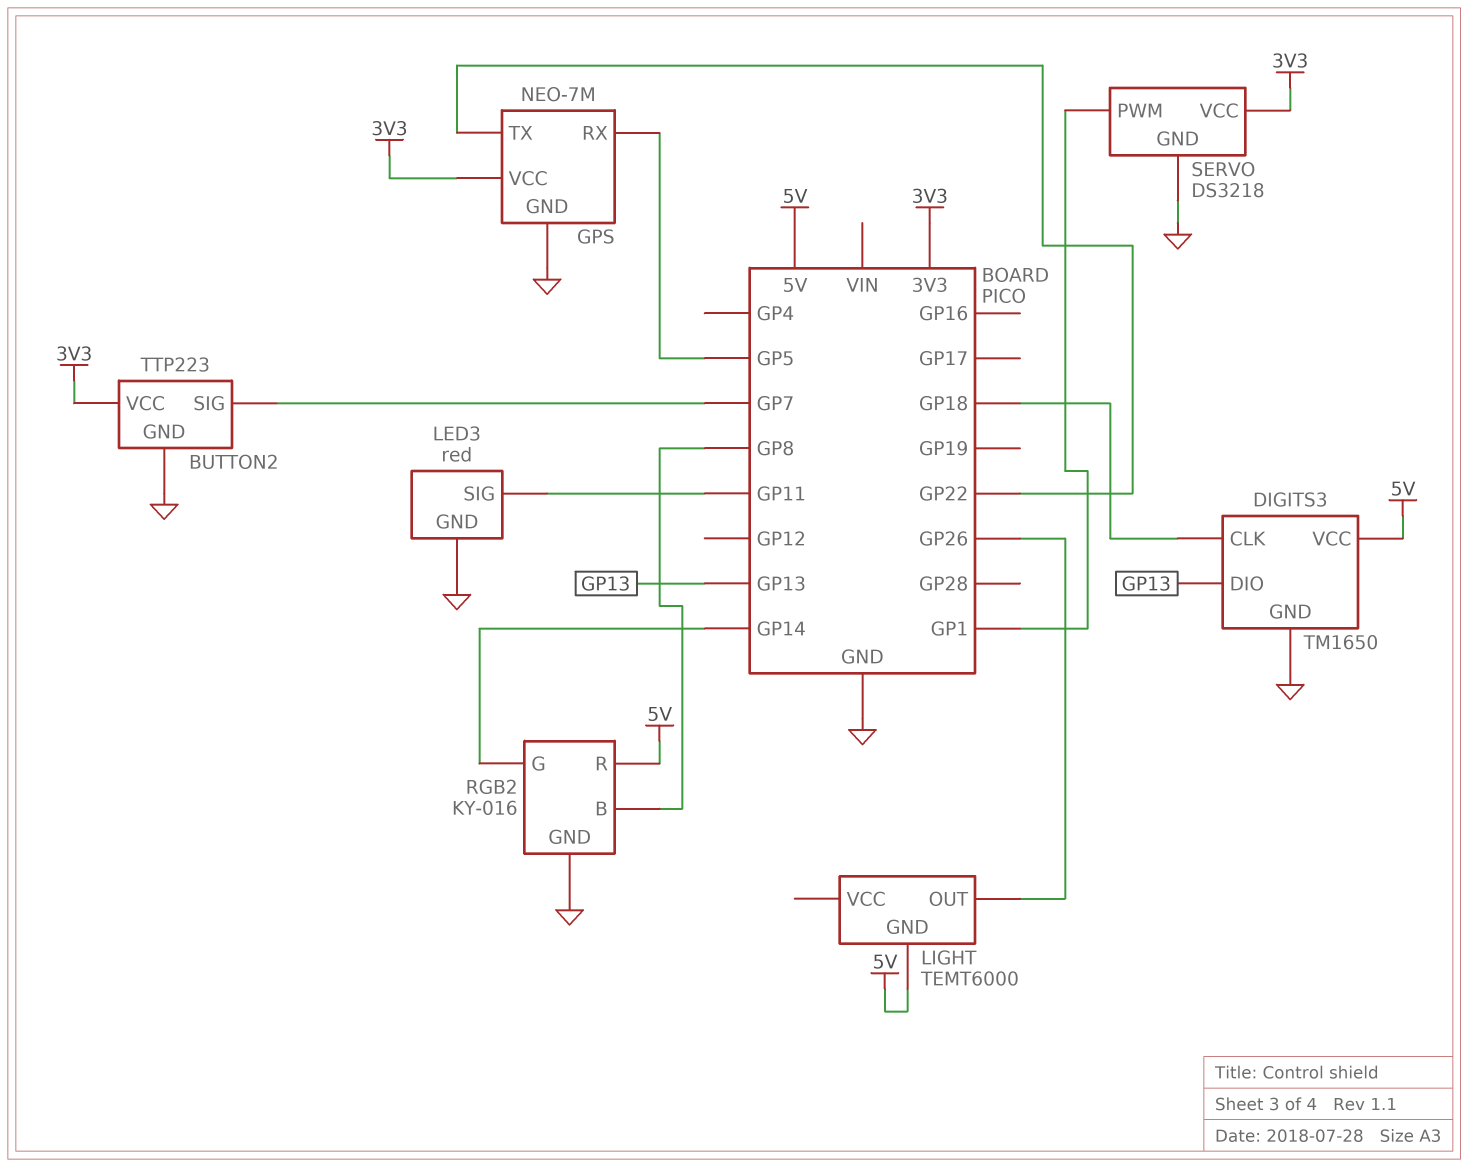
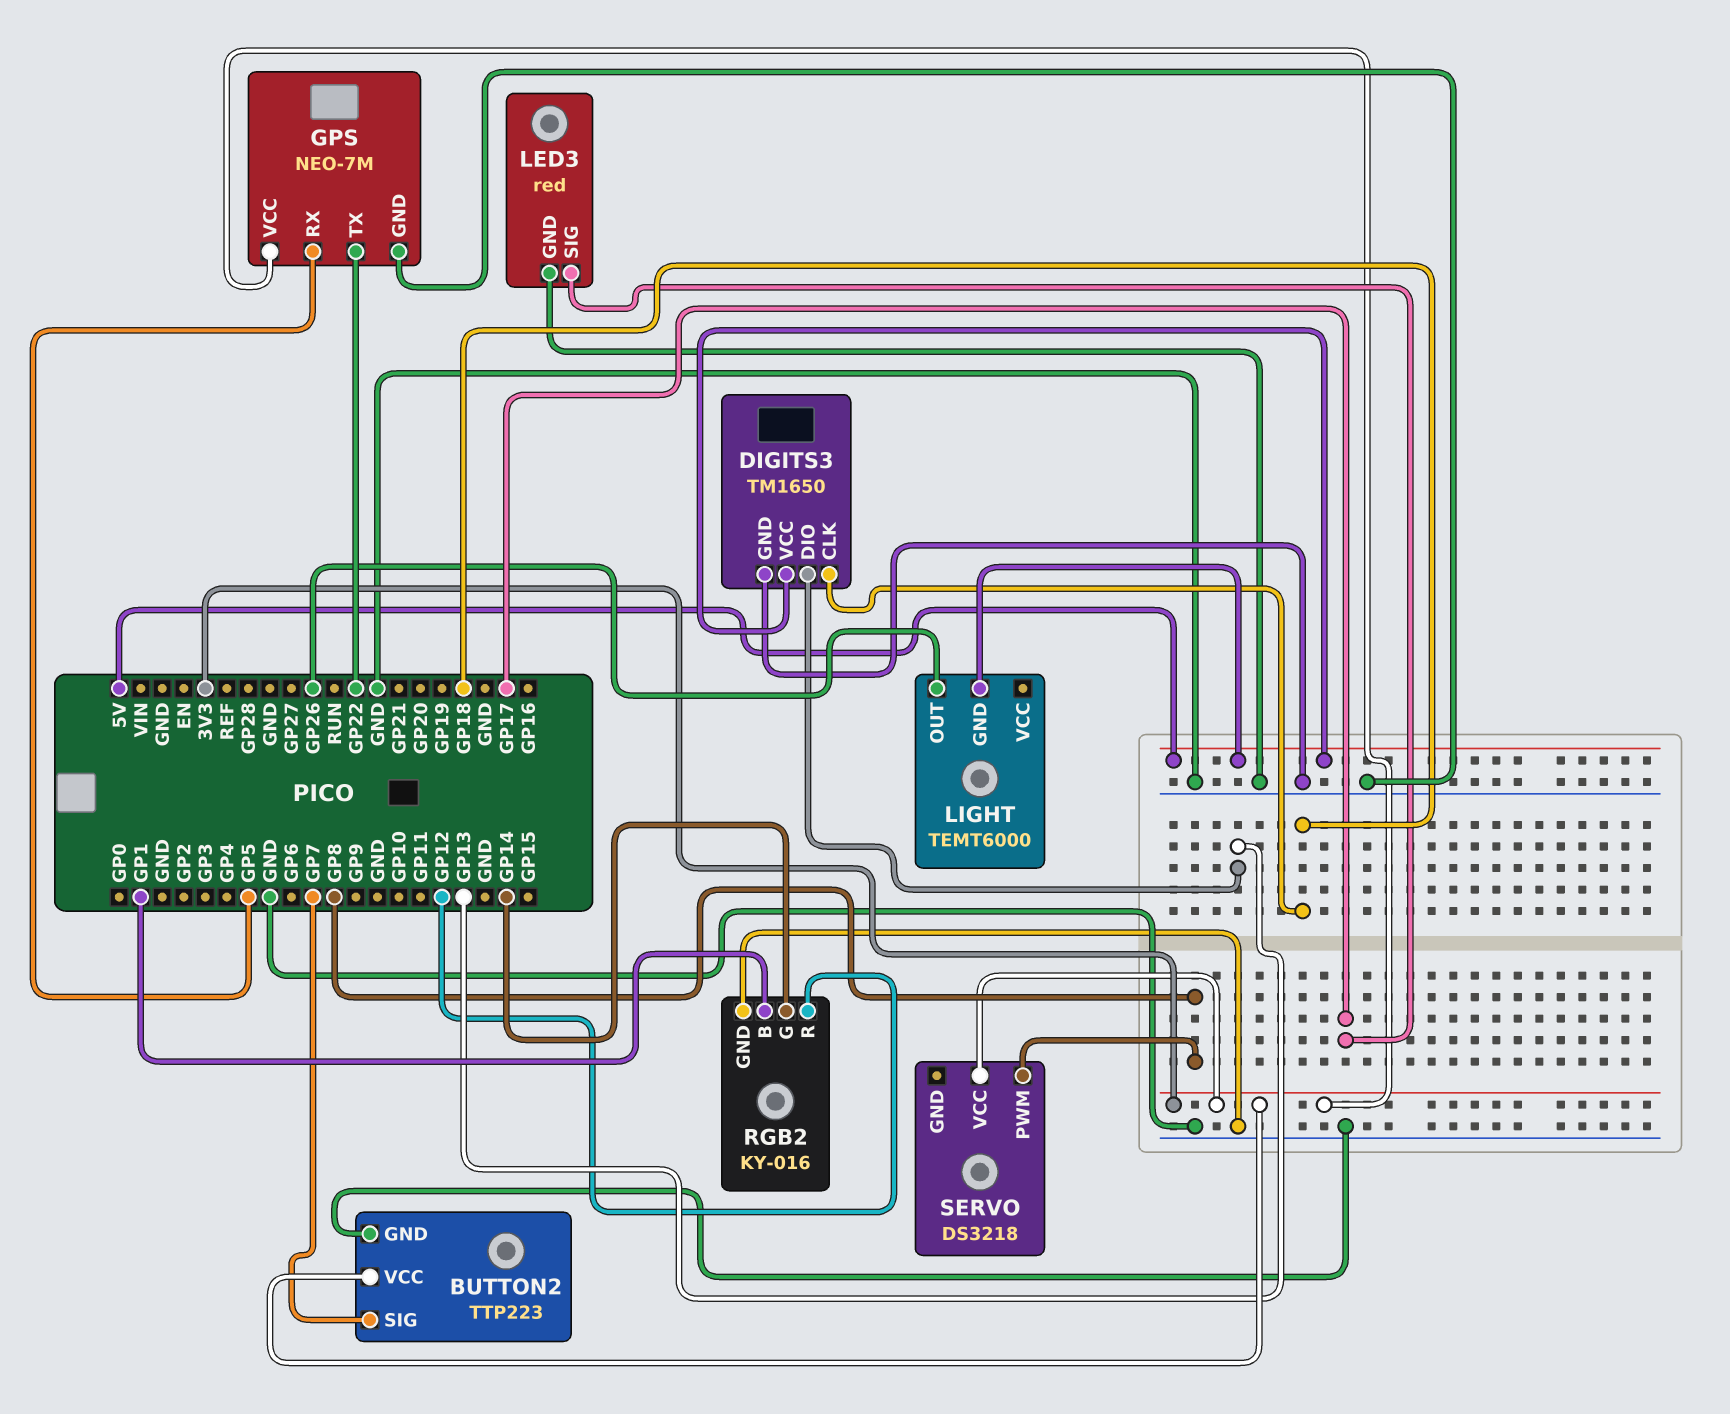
LED3 pin SIG: GP11 -> GP17
RGB2 pin B: GP8 -> GP1
RGB2 pin R: 5V -> GP12
SERVO pin GND: GND -> none
SERVO pin PWM: GP1 -> GP8

